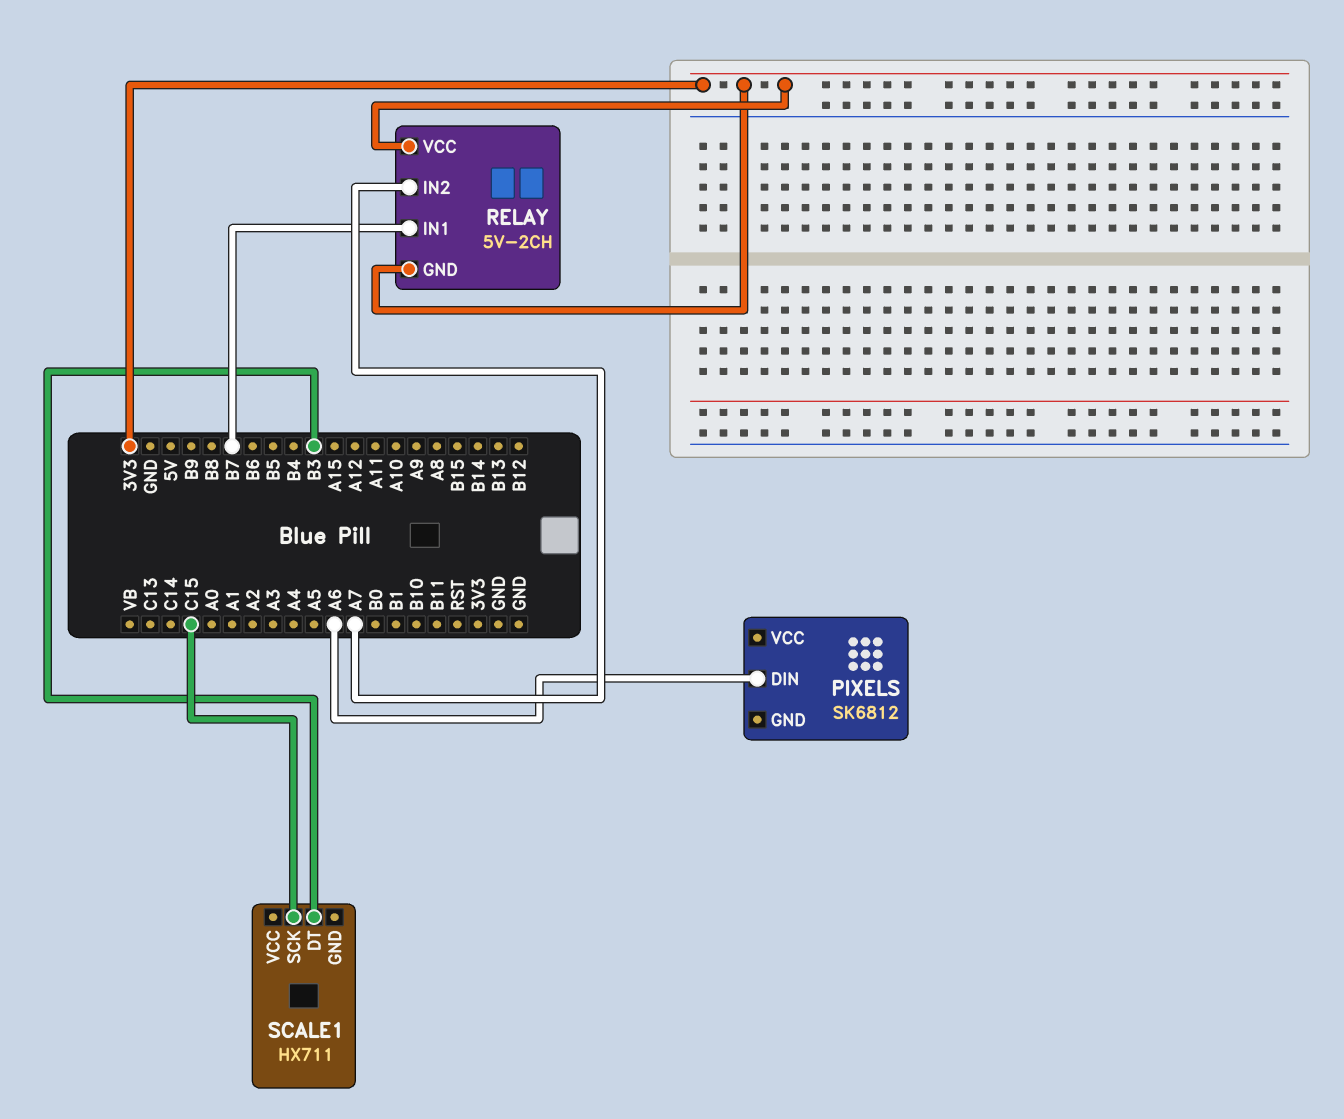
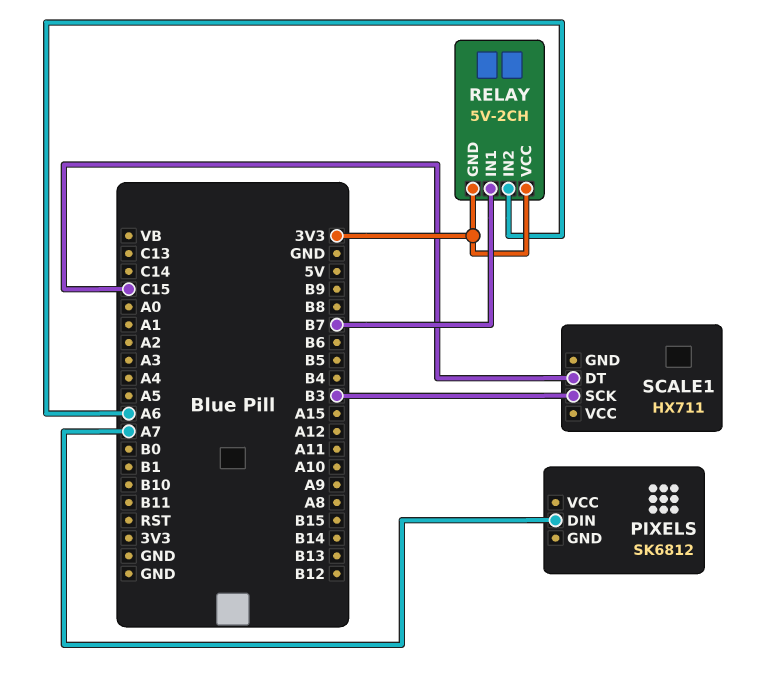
PIXELS pin DIN: A6 -> A7
RELAY pin IN2: A7 -> A6
SCALE1 pin DT: B3 -> C15
SCALE1 pin SCK: C15 -> B3

